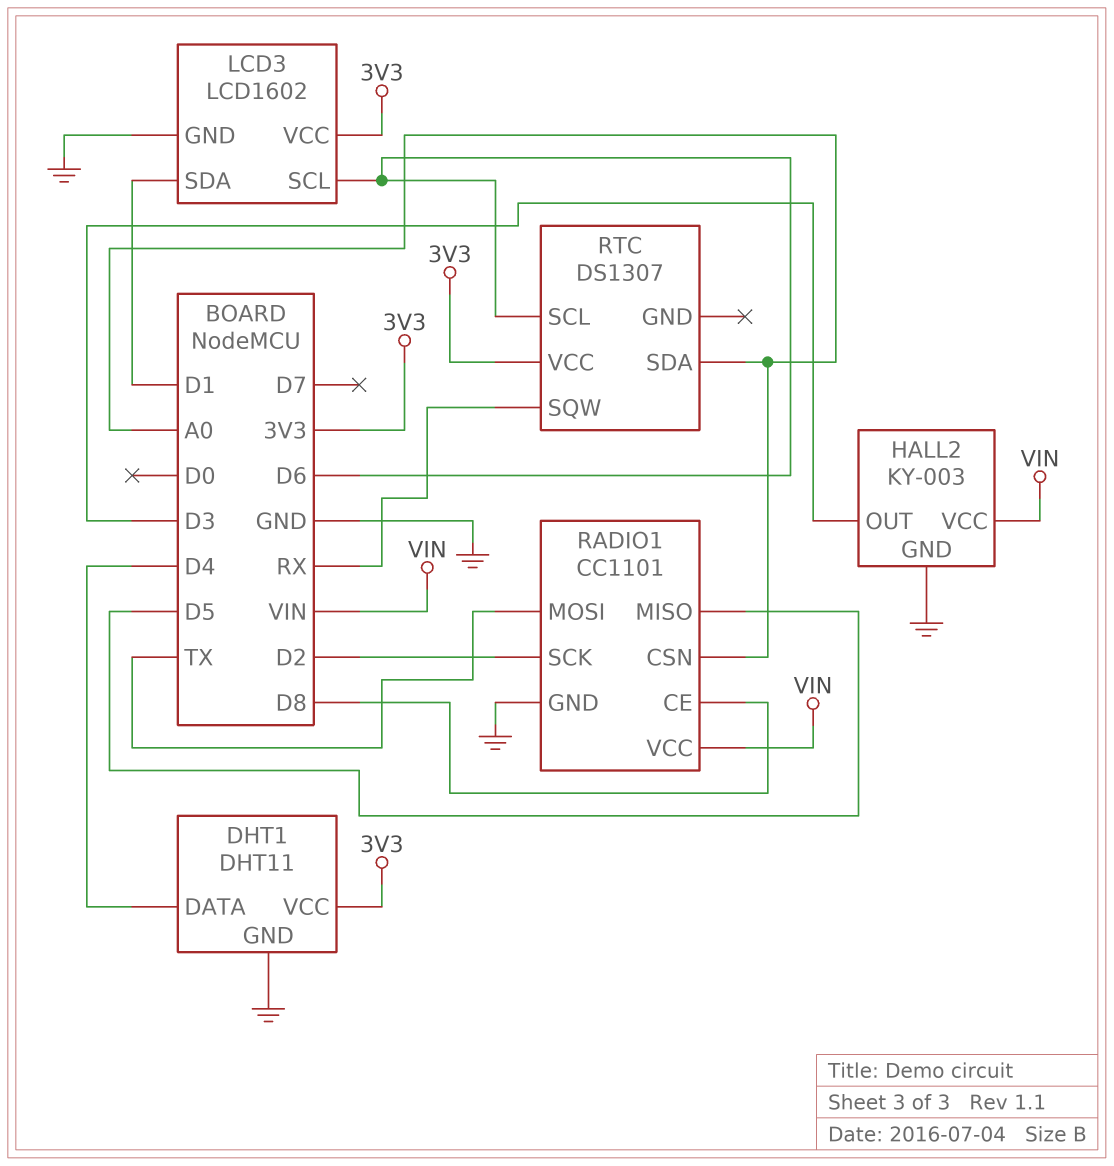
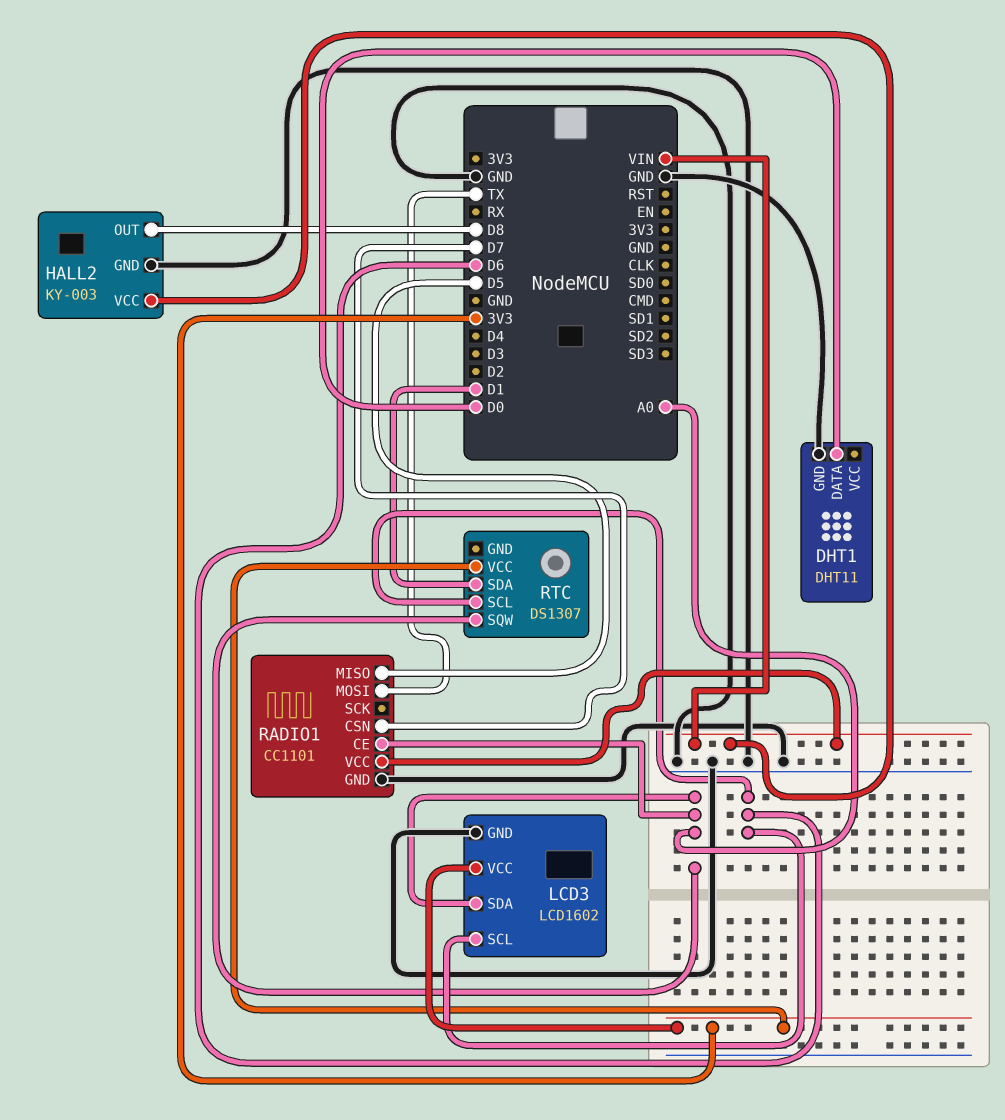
DHT1 pin DATA: D4 -> D0
DHT1 pin VCC: 3V3 -> none
HALL2 pin OUT: D3 -> D8
LCD3 pin SDA: D1 -> A0
RADIO1 pin CE: D8 -> A0
RADIO1 pin CSN: A0 -> D7
RADIO1 pin SCK: D2 -> none
RTC pin SDA: A0 -> D1
RTC pin SQW: RX -> A0

